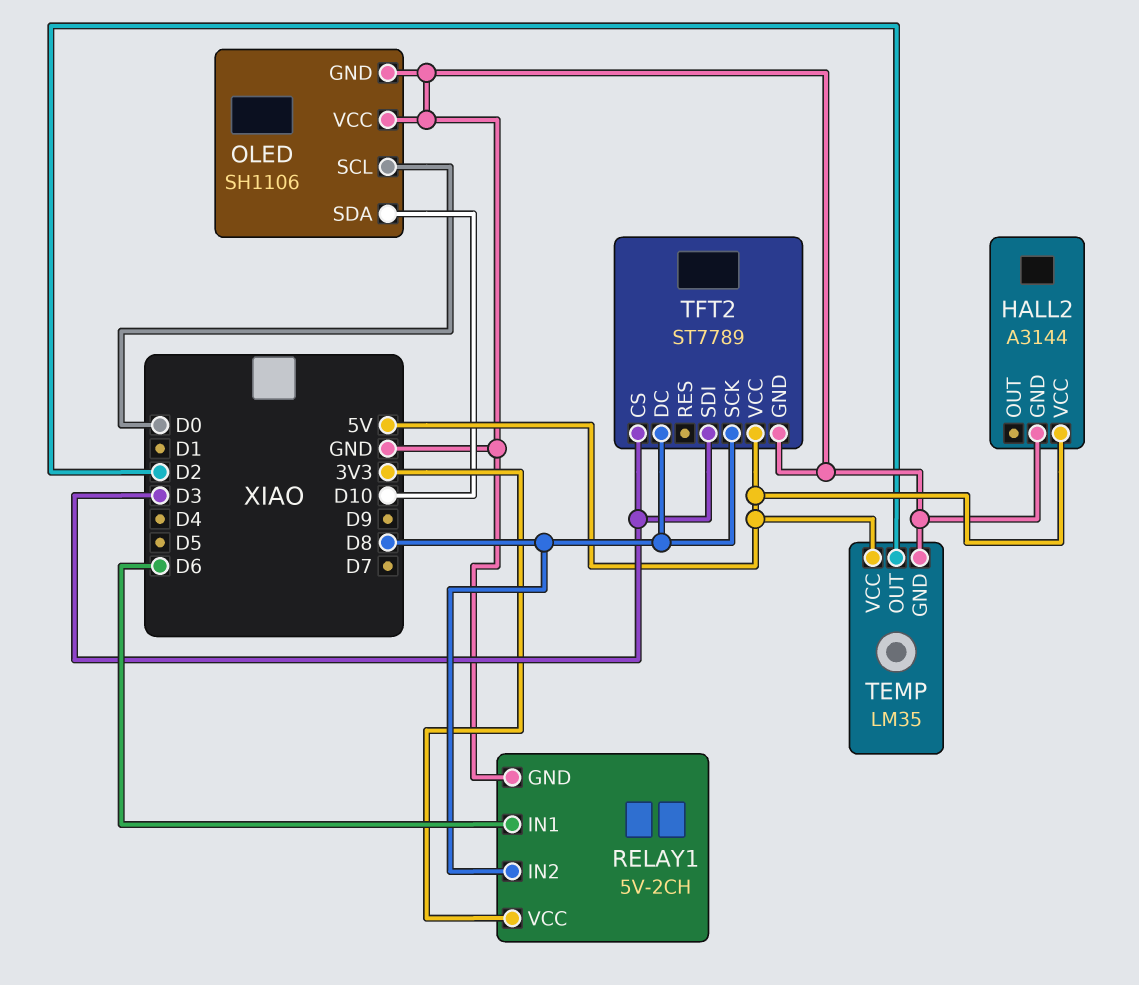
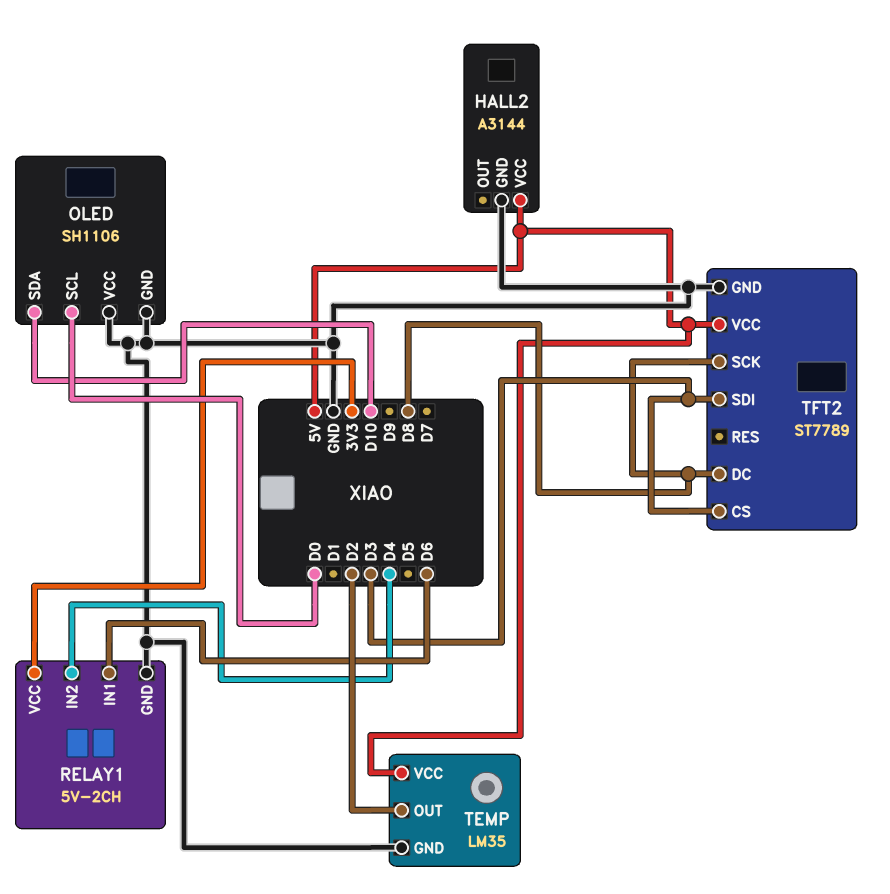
RELAY1 pin IN2: D8 -> D4

